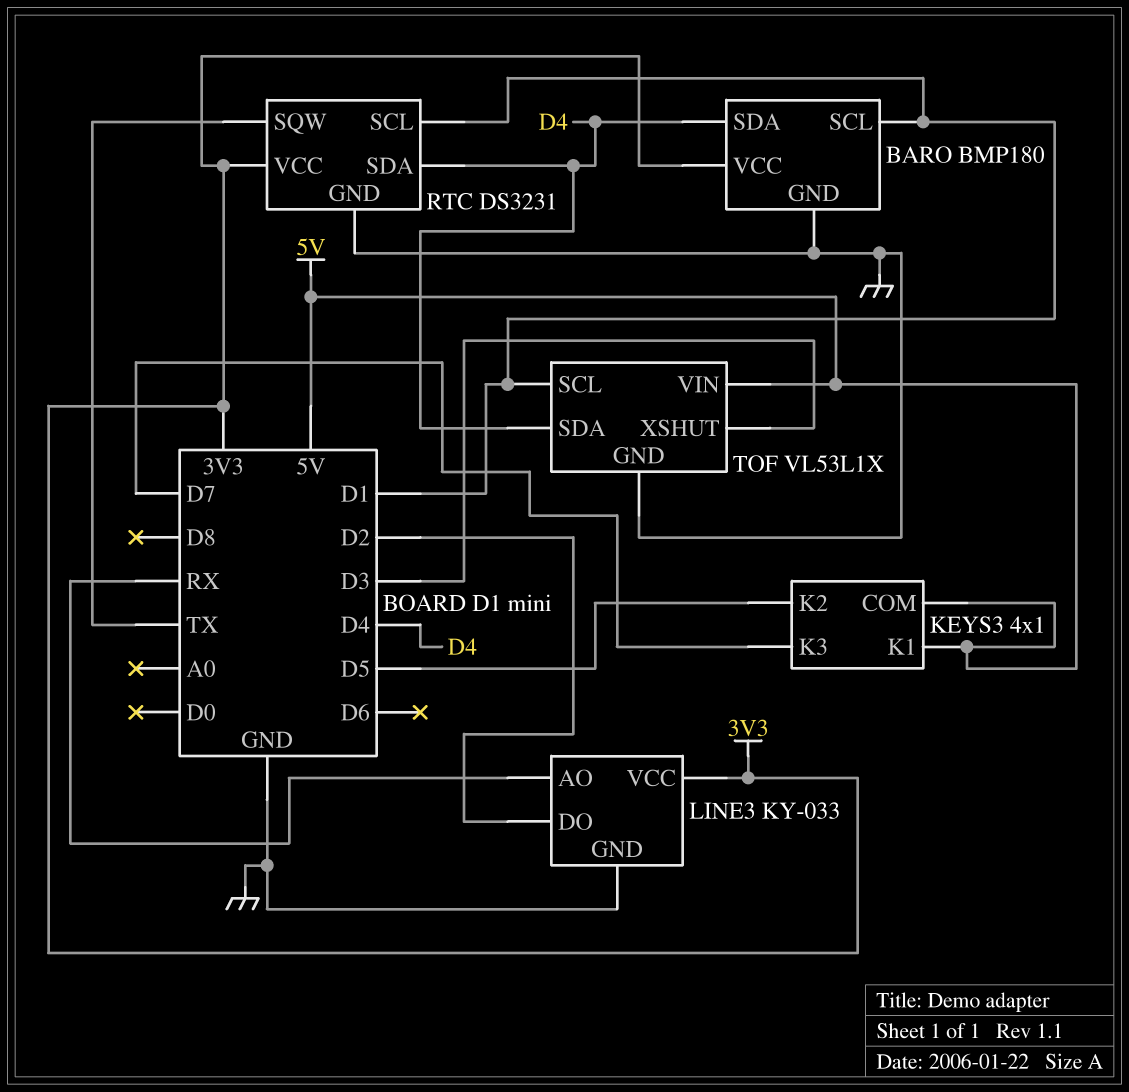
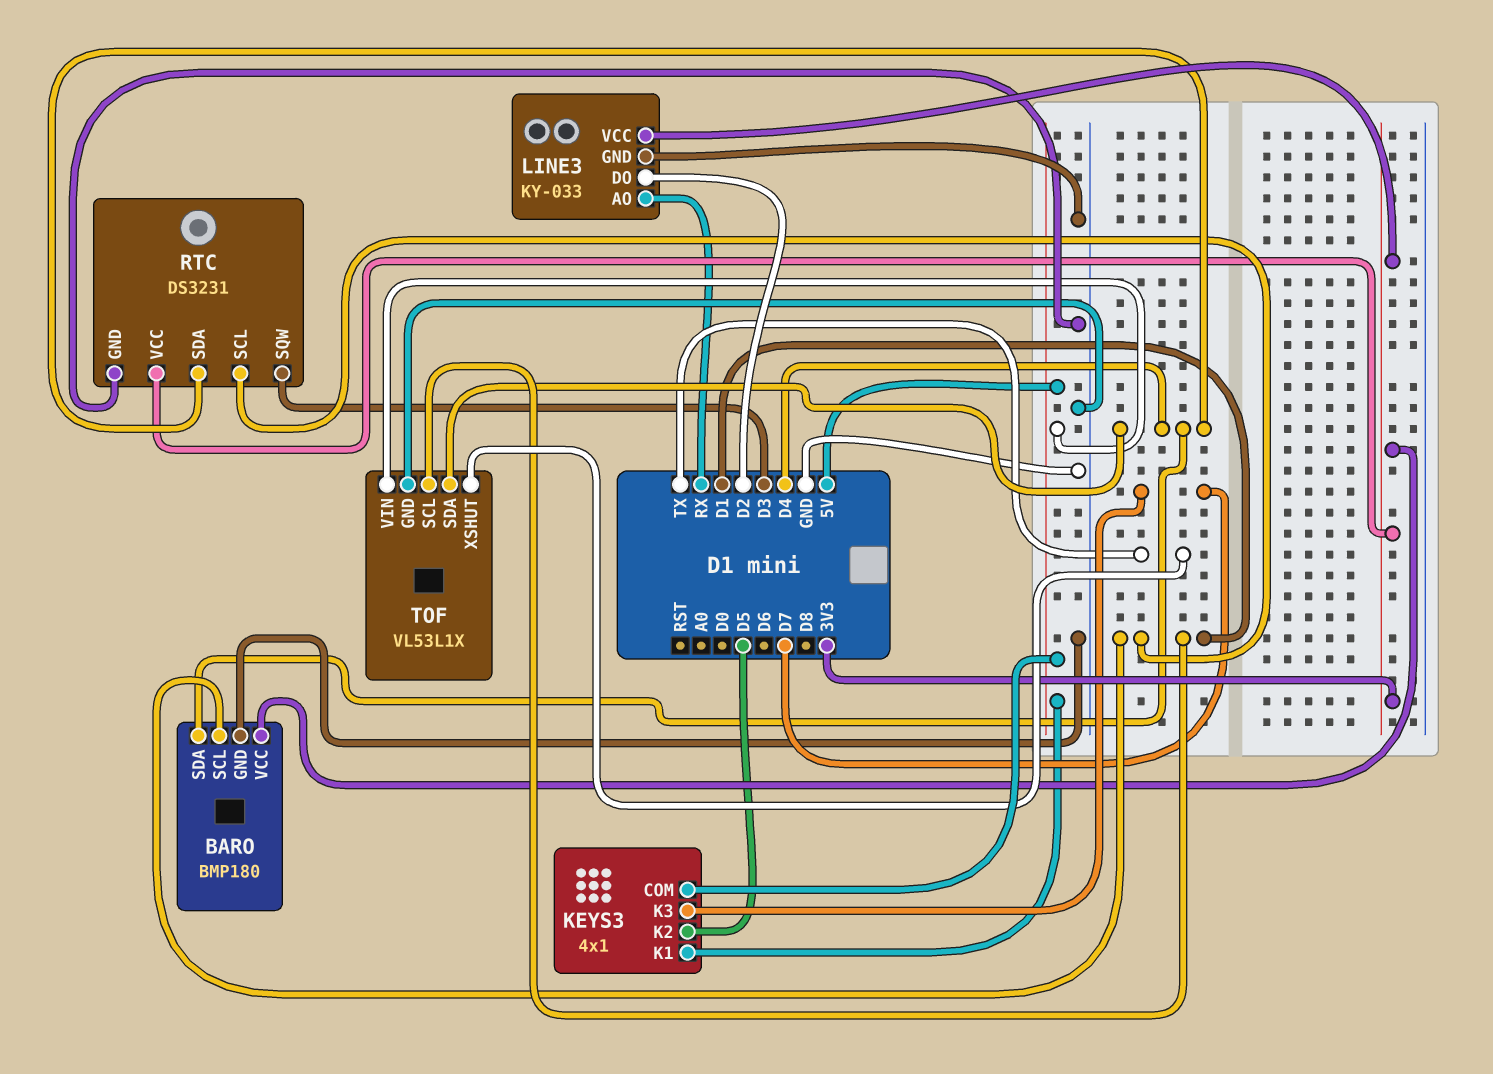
RTC pin SQW: TX -> D3
TOF pin XSHUT: D3 -> TX

